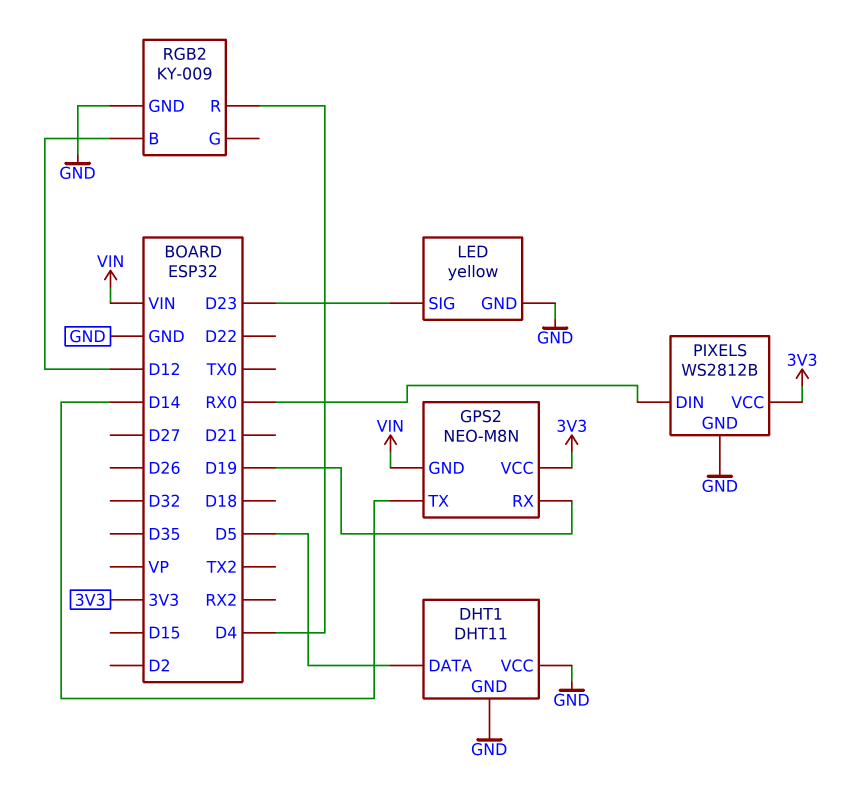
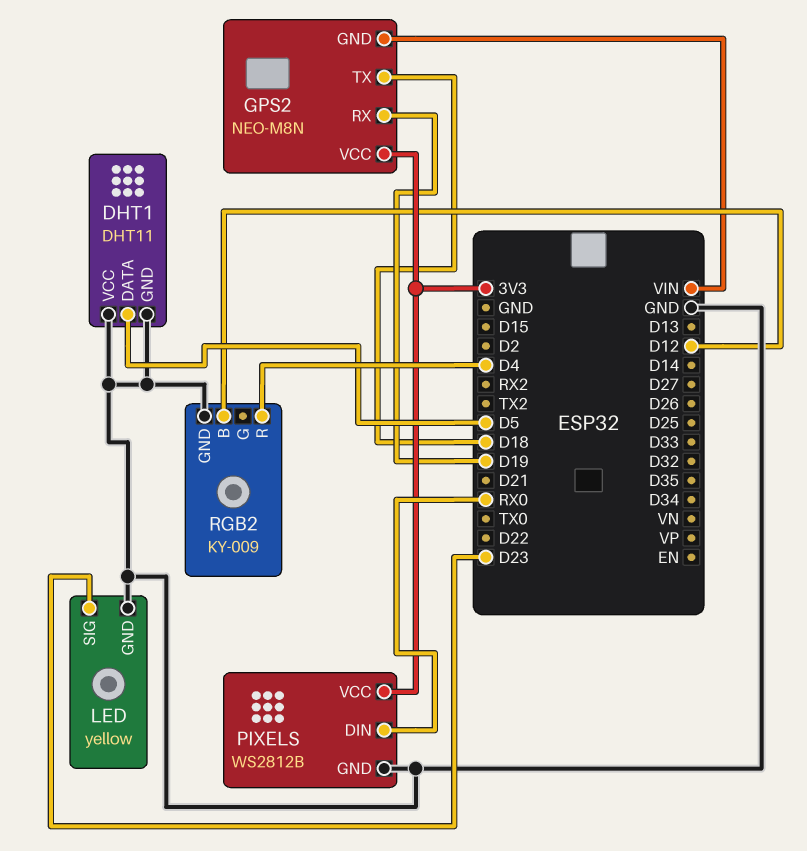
GPS2 pin TX: D14 -> D18

